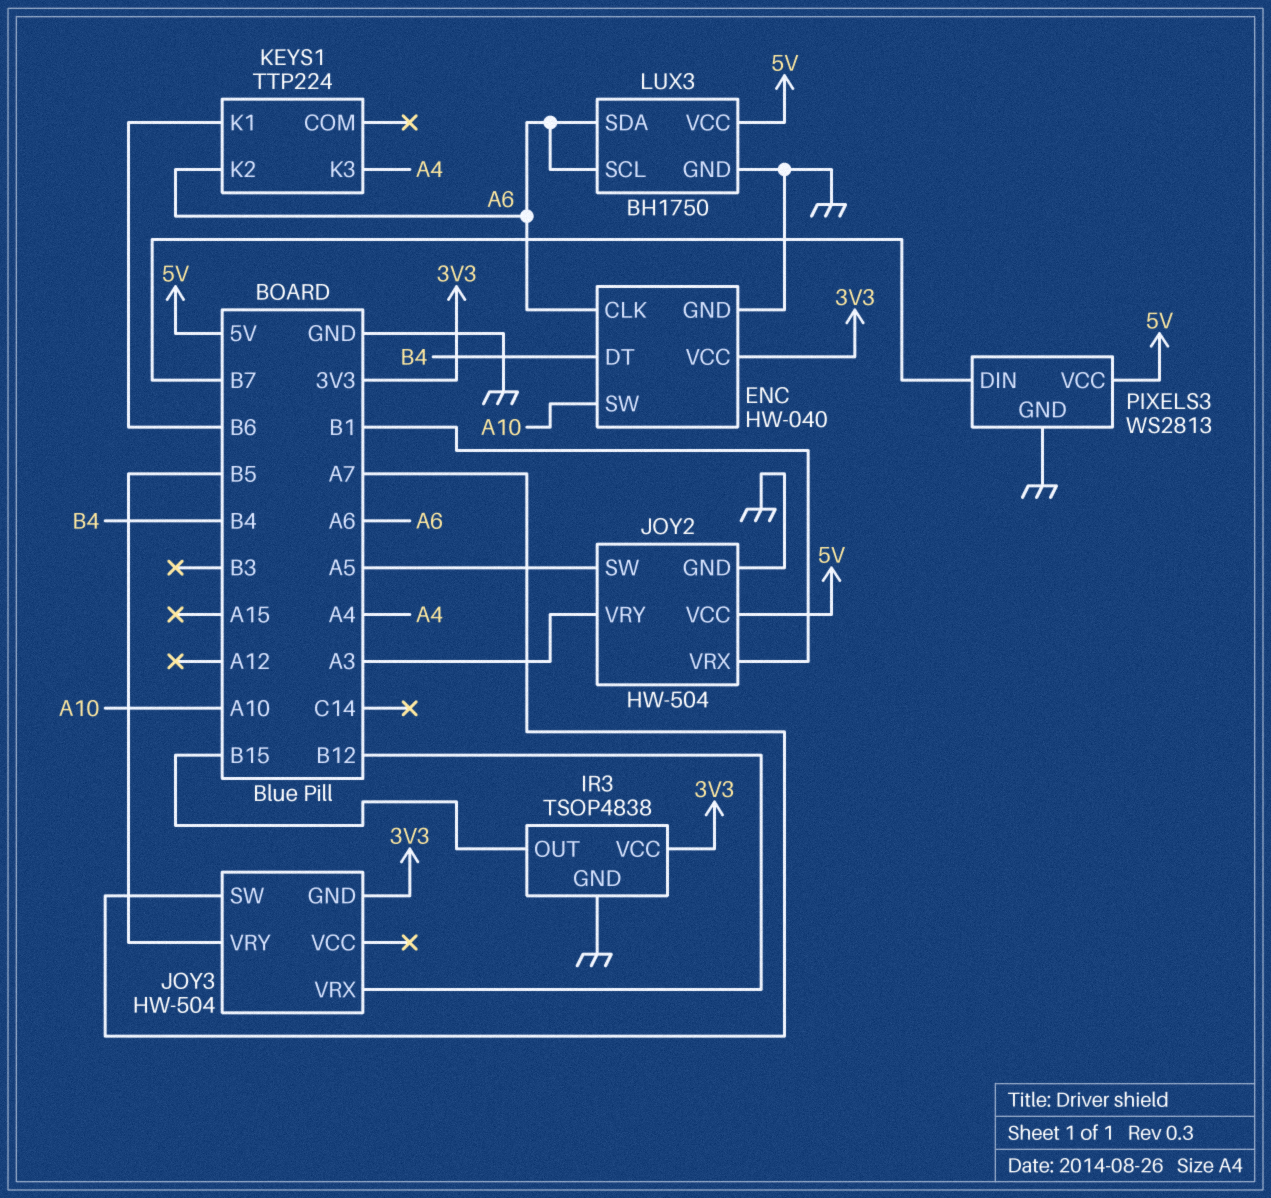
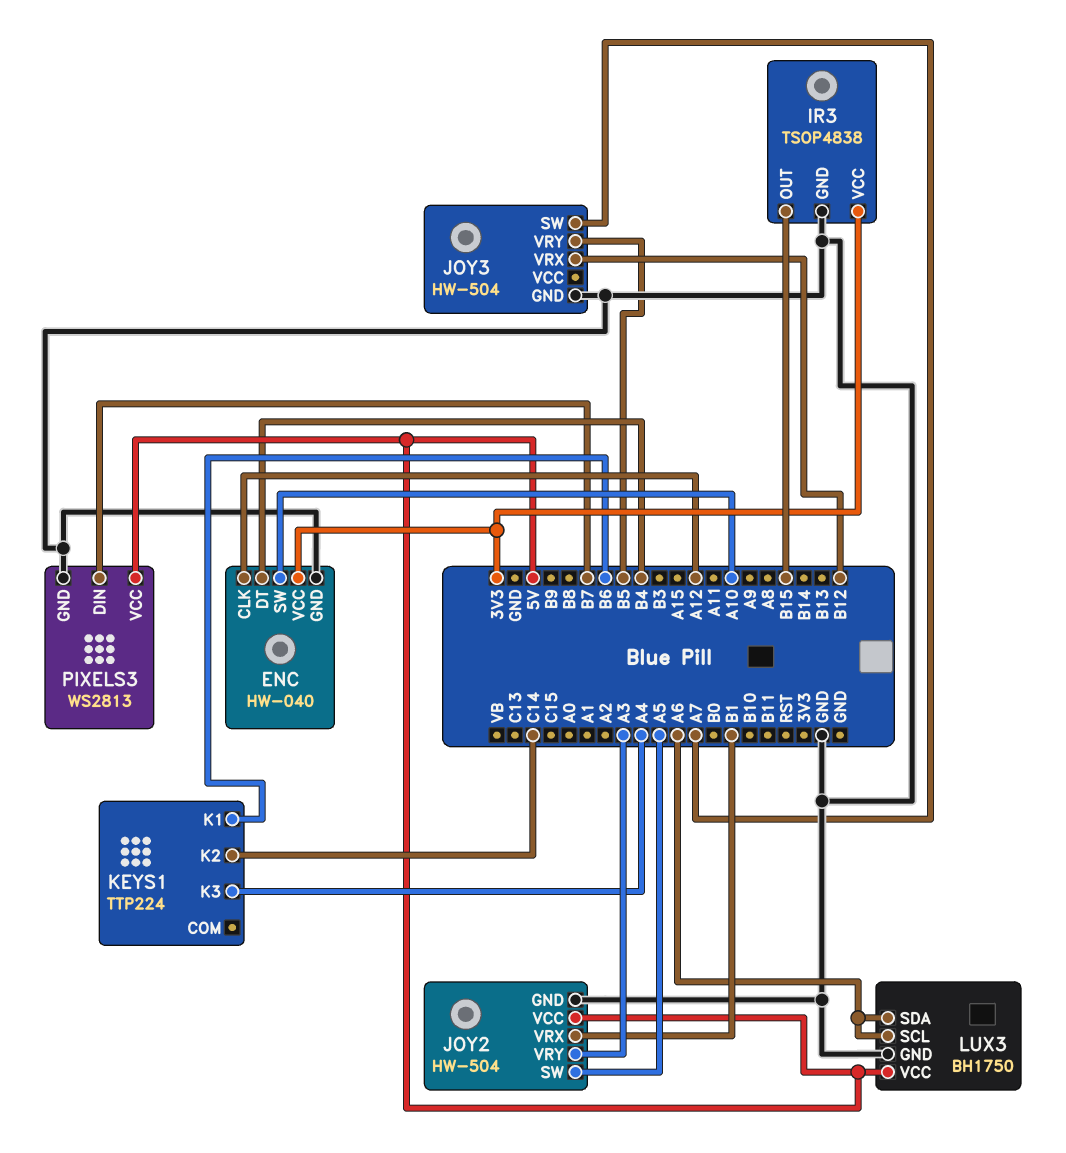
ENC pin CLK: A6 -> A12
JOY3 pin GND: 3V3 -> GND
KEYS1 pin K2: A6 -> C14

